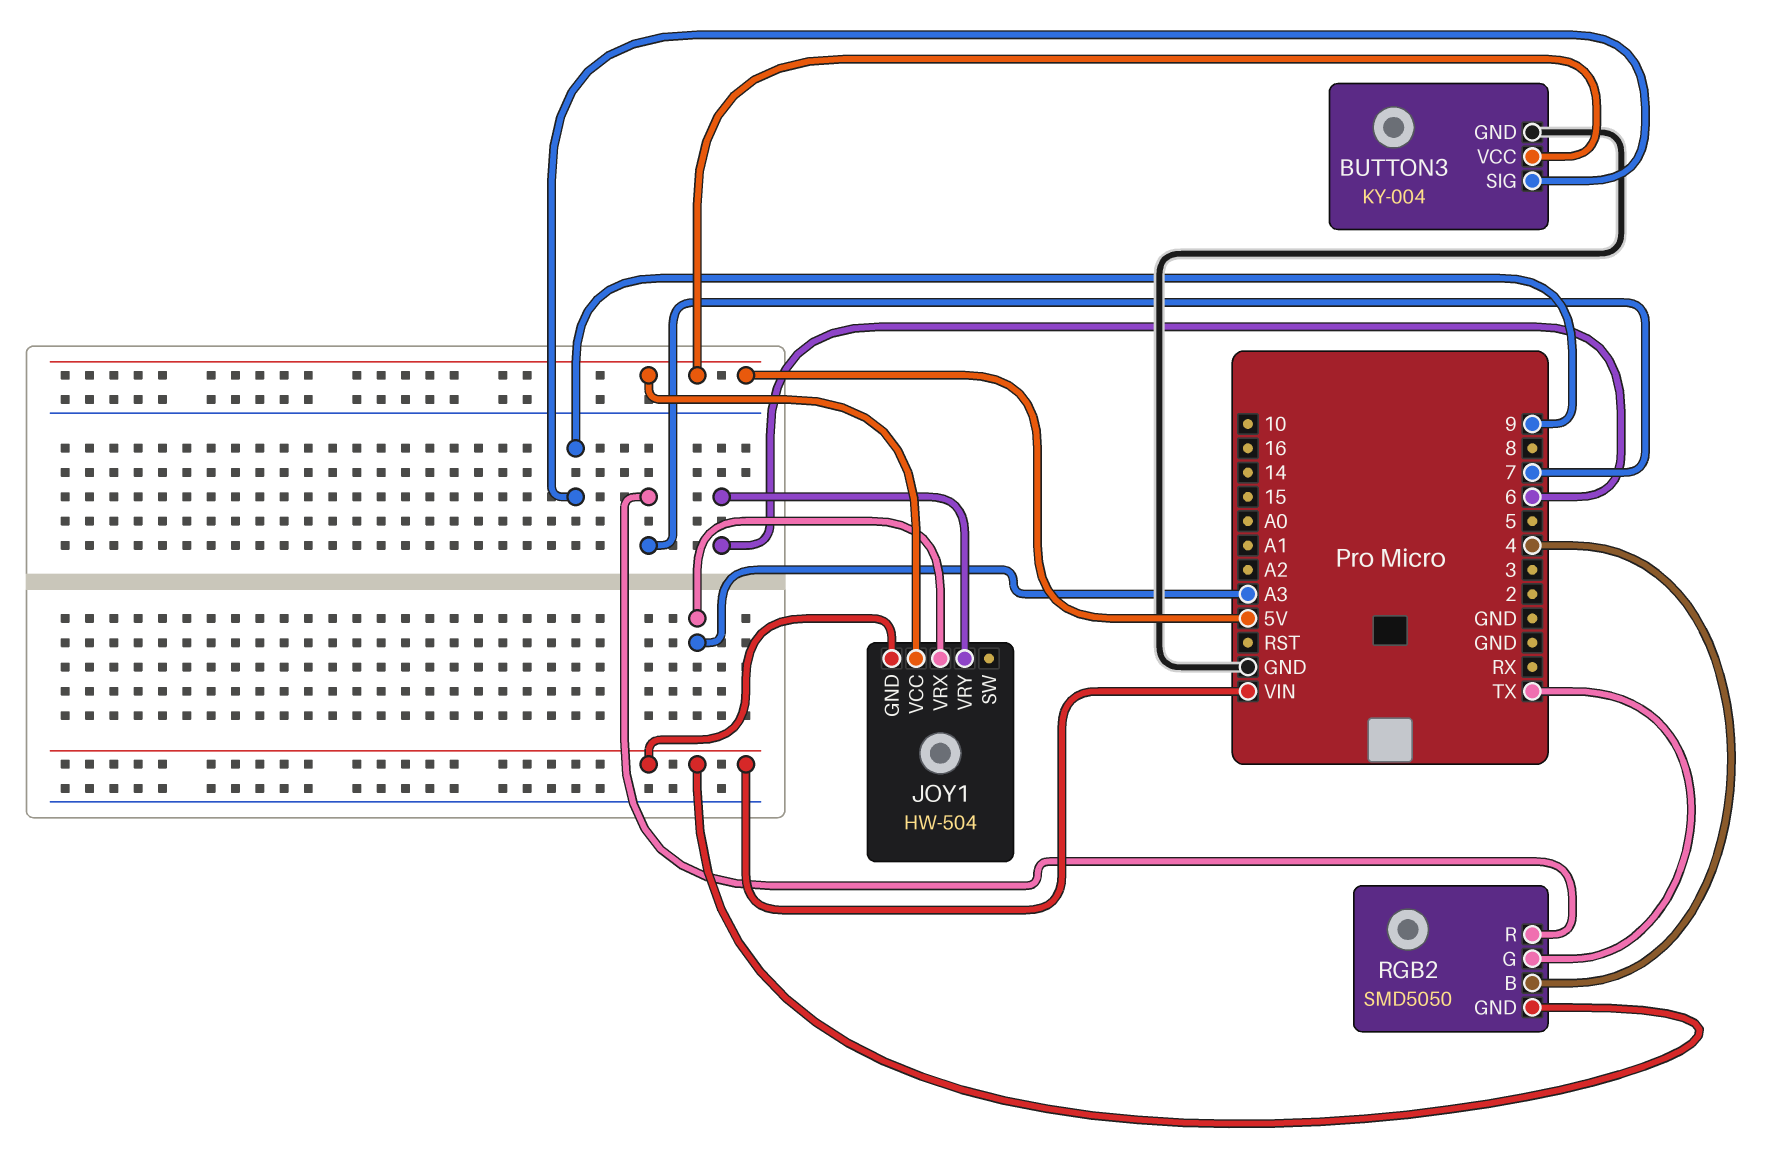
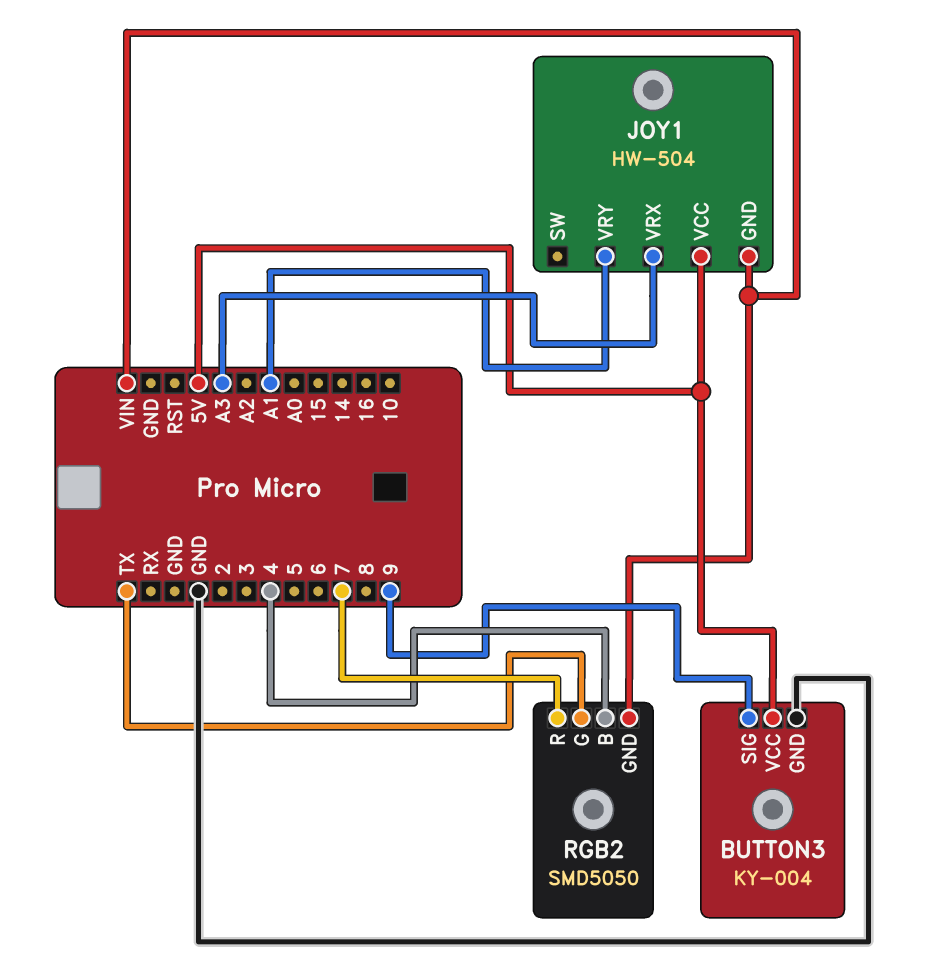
JOY1 pin VRY: 6 -> A1

